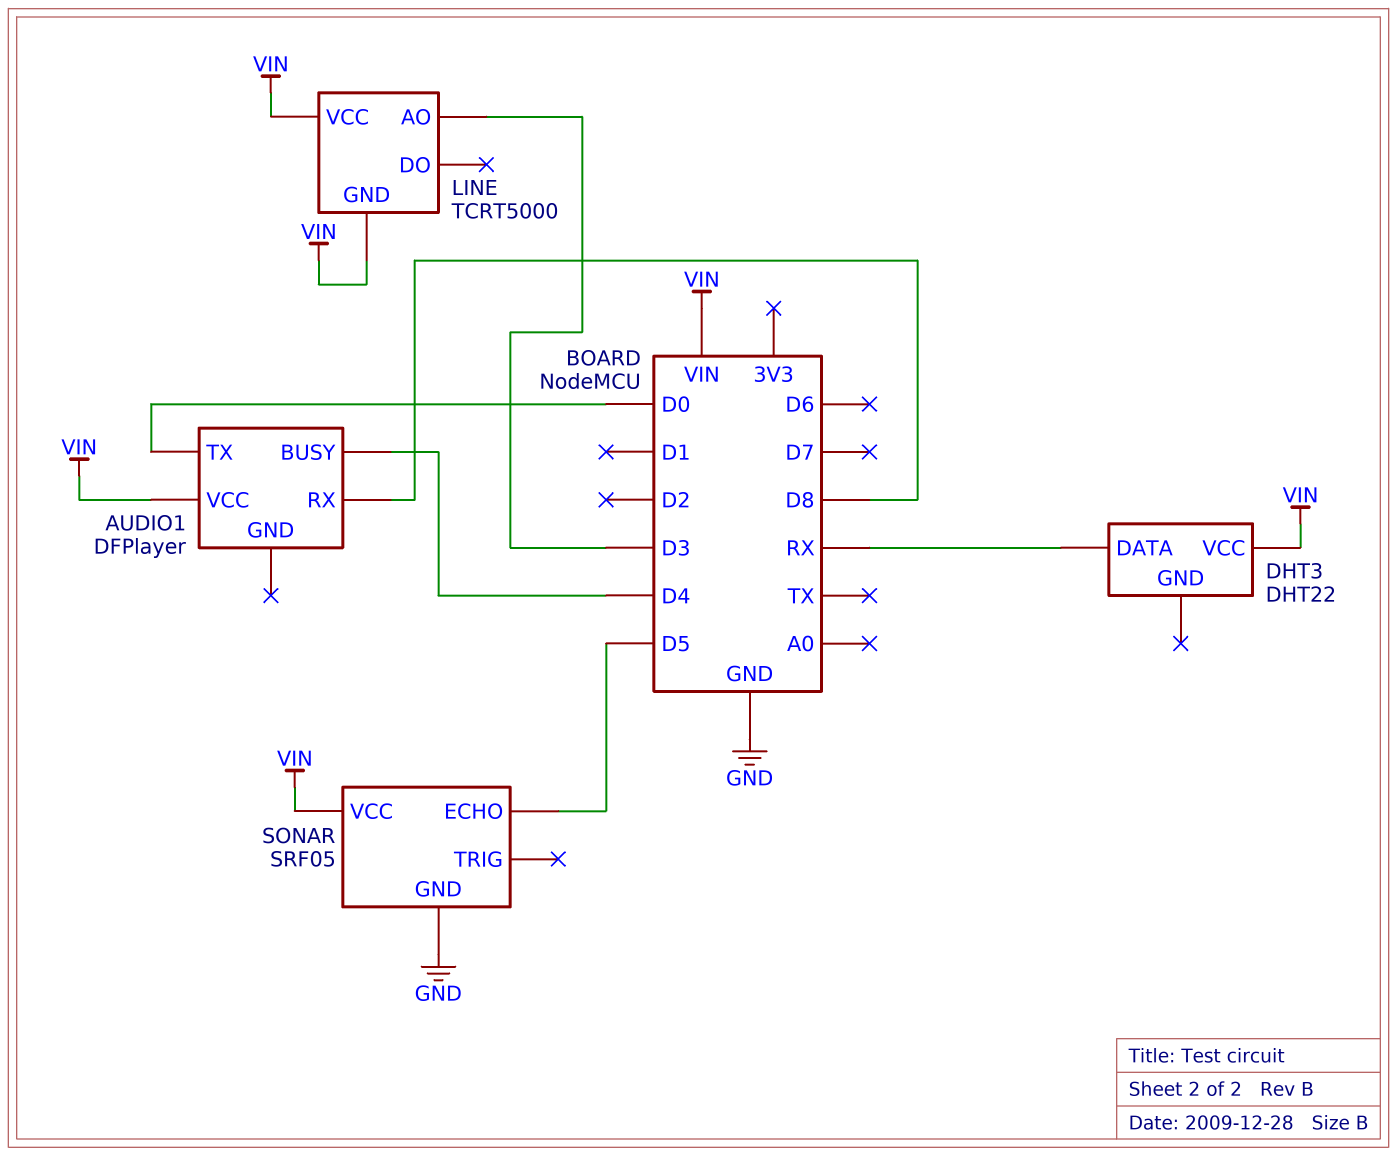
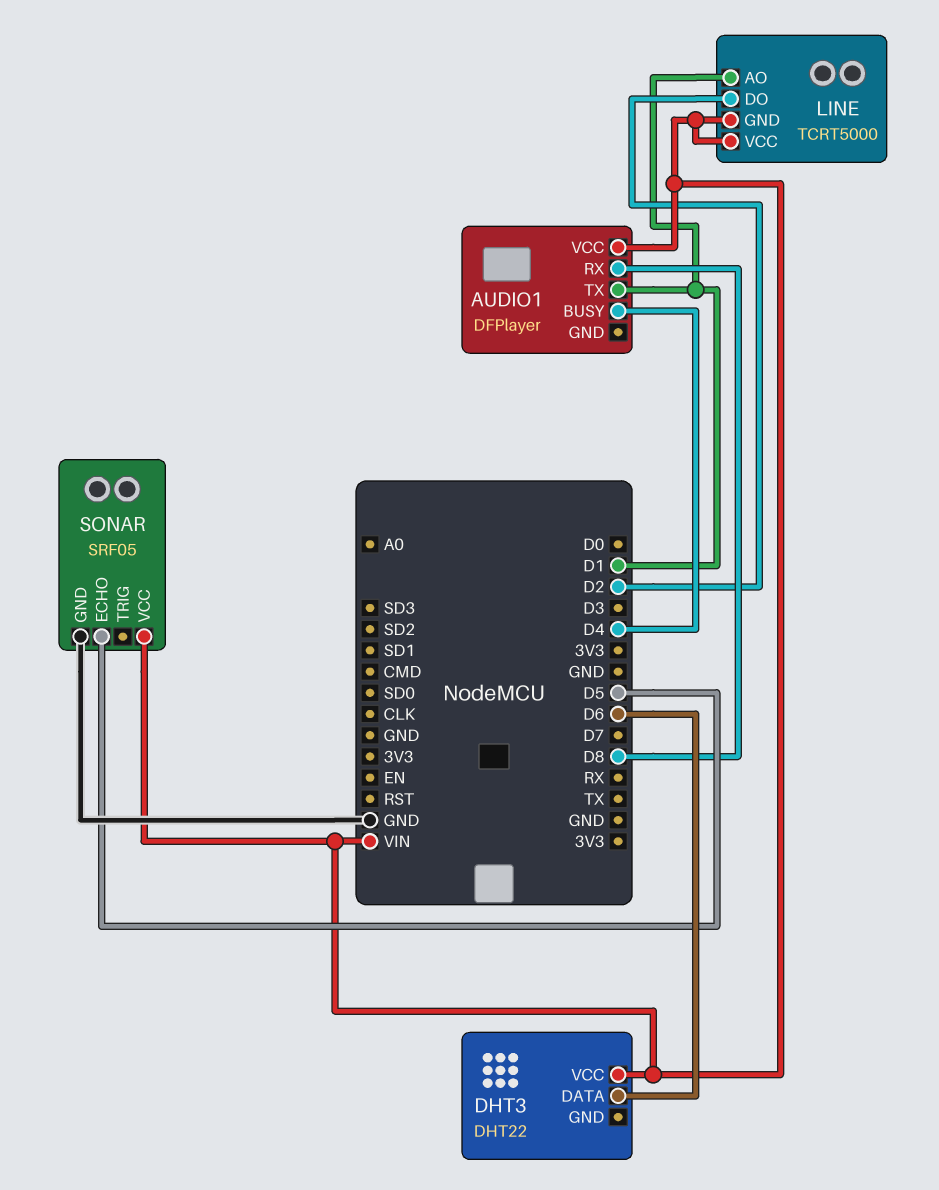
AUDIO1 pin TX: D0 -> D1
DHT3 pin DATA: RX -> D6
LINE pin AO: D3 -> D1
LINE pin DO: none -> D2

